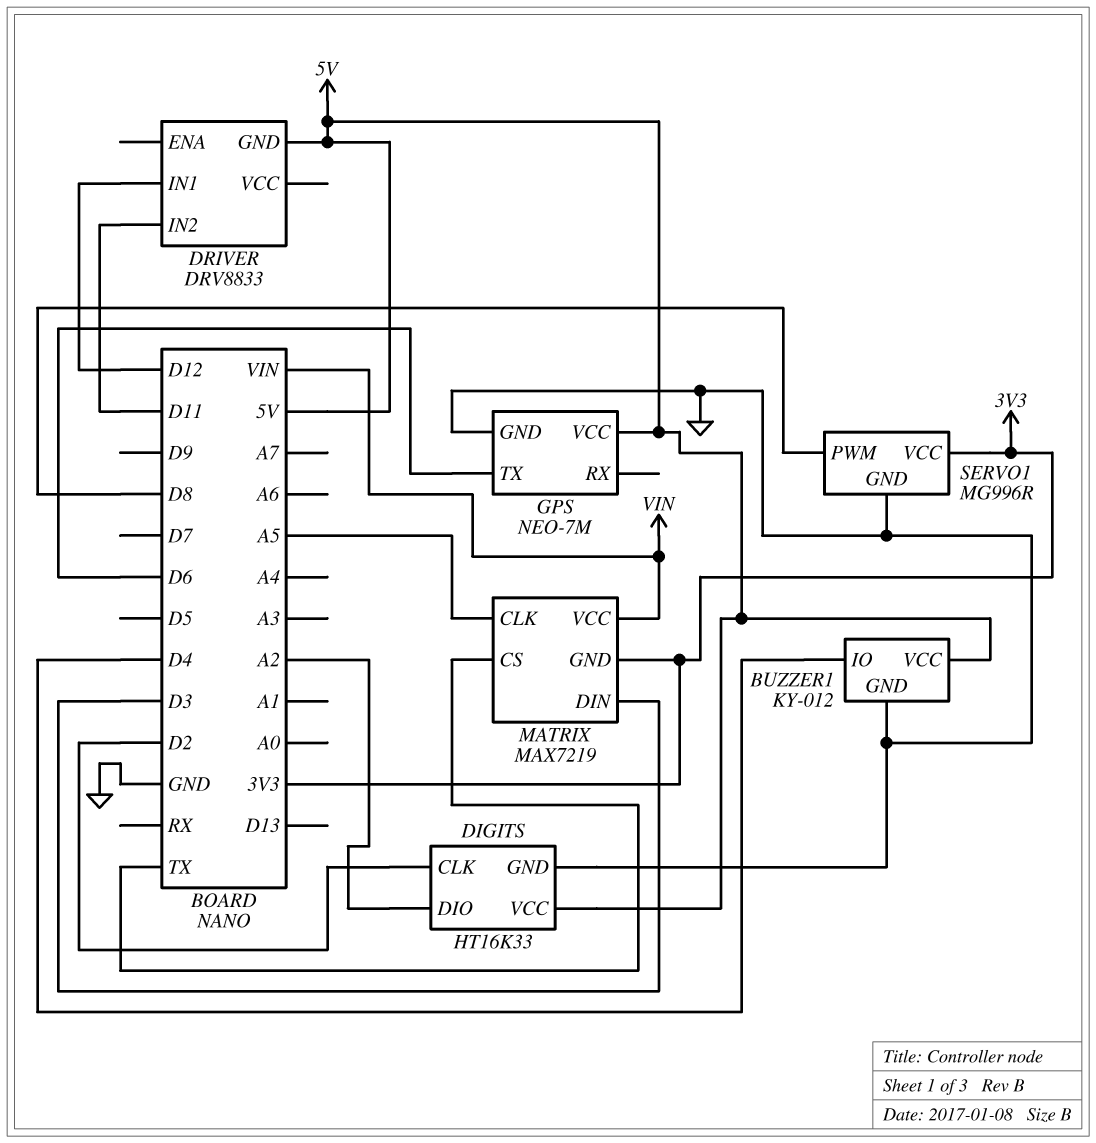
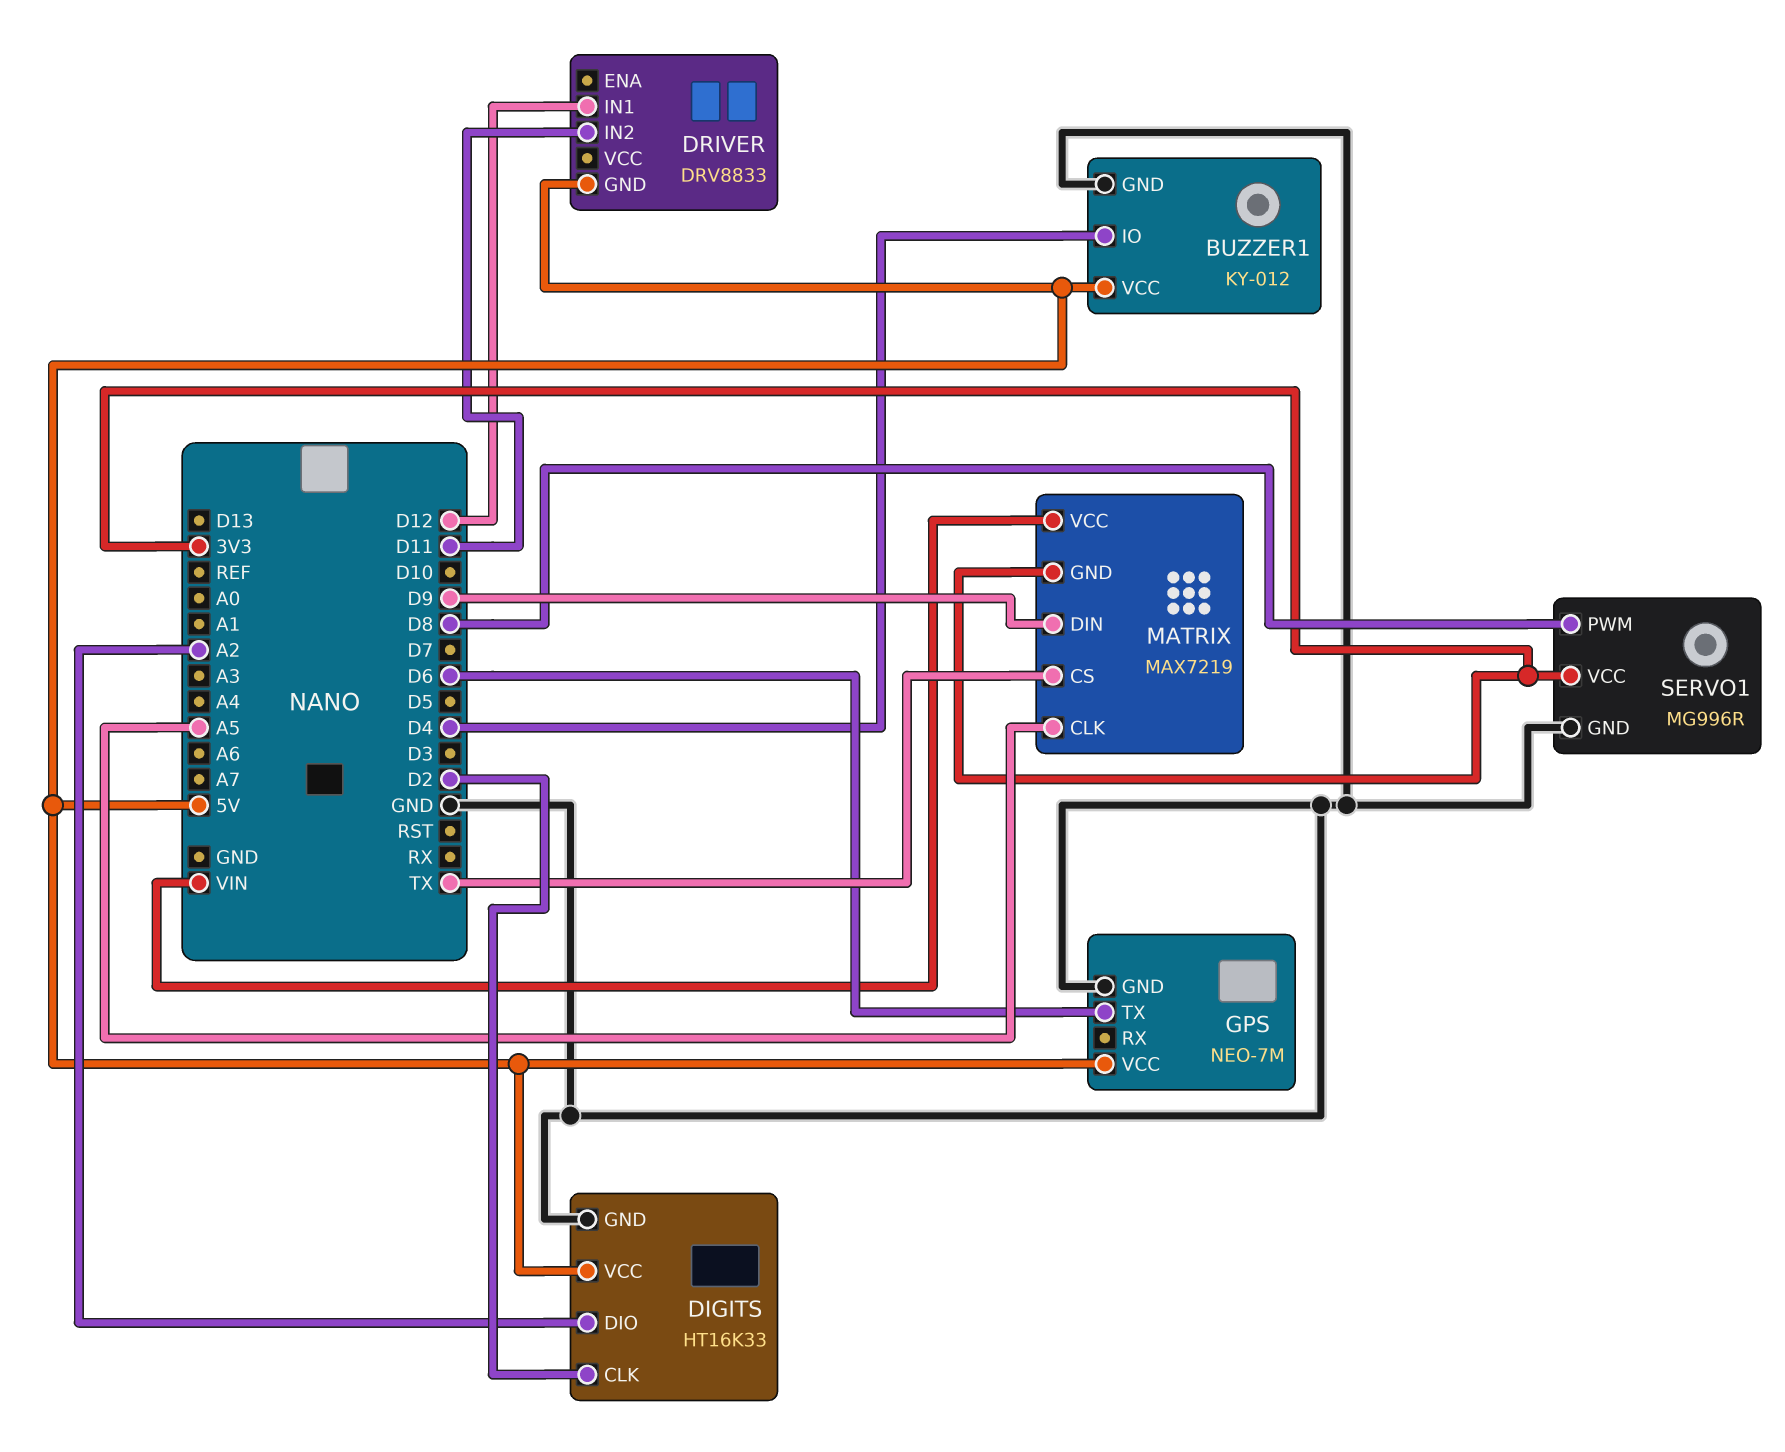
MATRIX pin DIN: D3 -> D9

